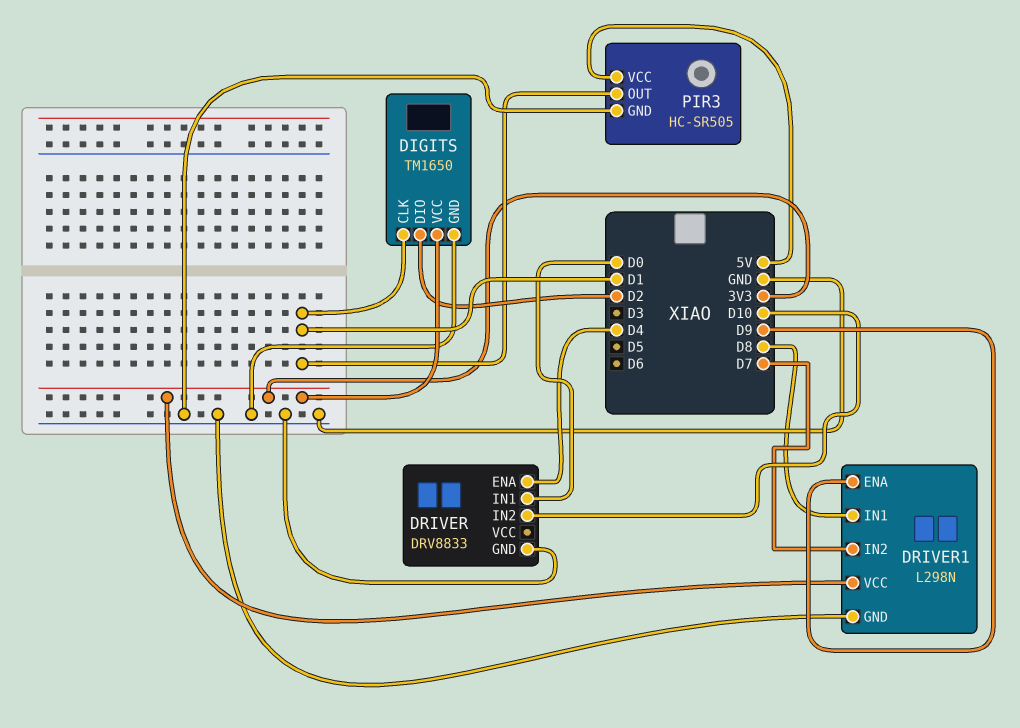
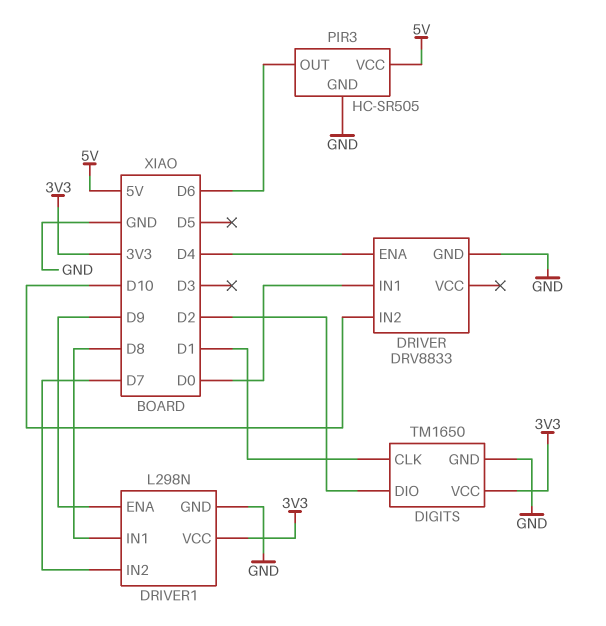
PIR3 pin OUT: D1 -> D6

